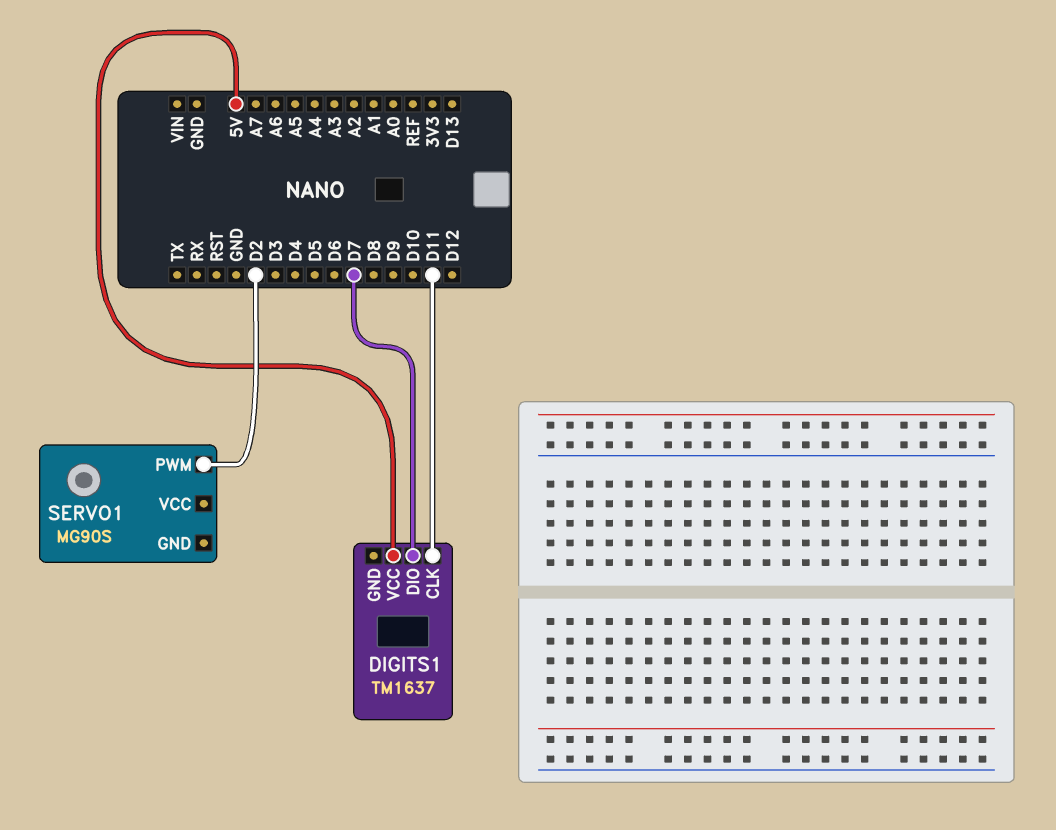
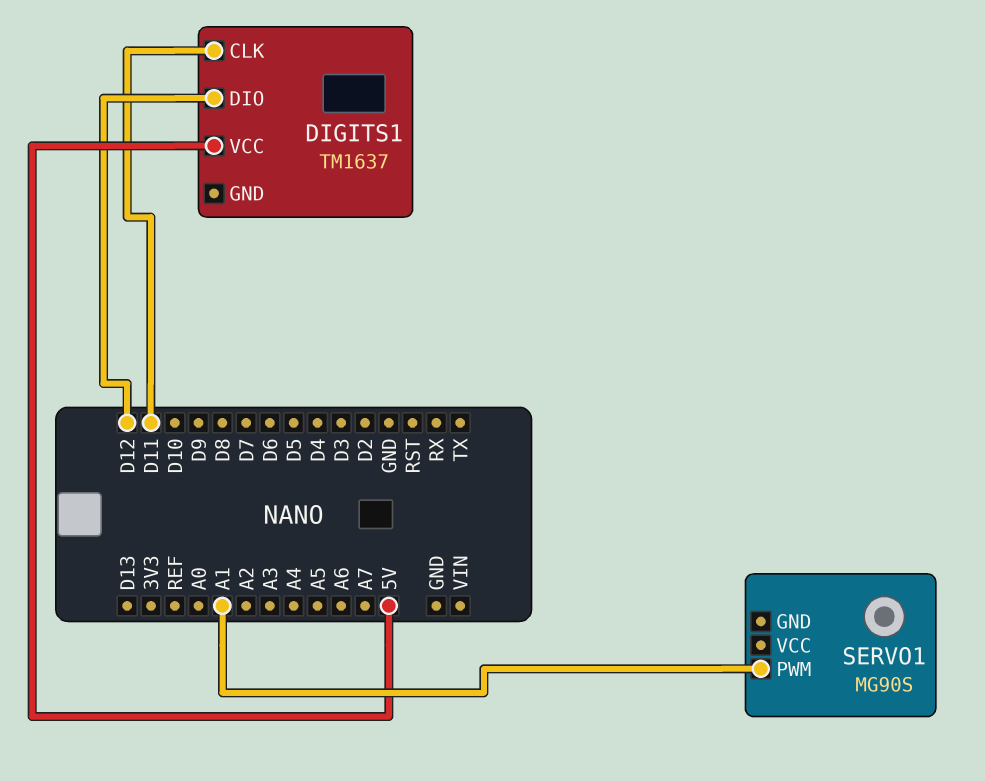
DIGITS1 pin DIO: D7 -> D12
SERVO1 pin PWM: D2 -> A1

